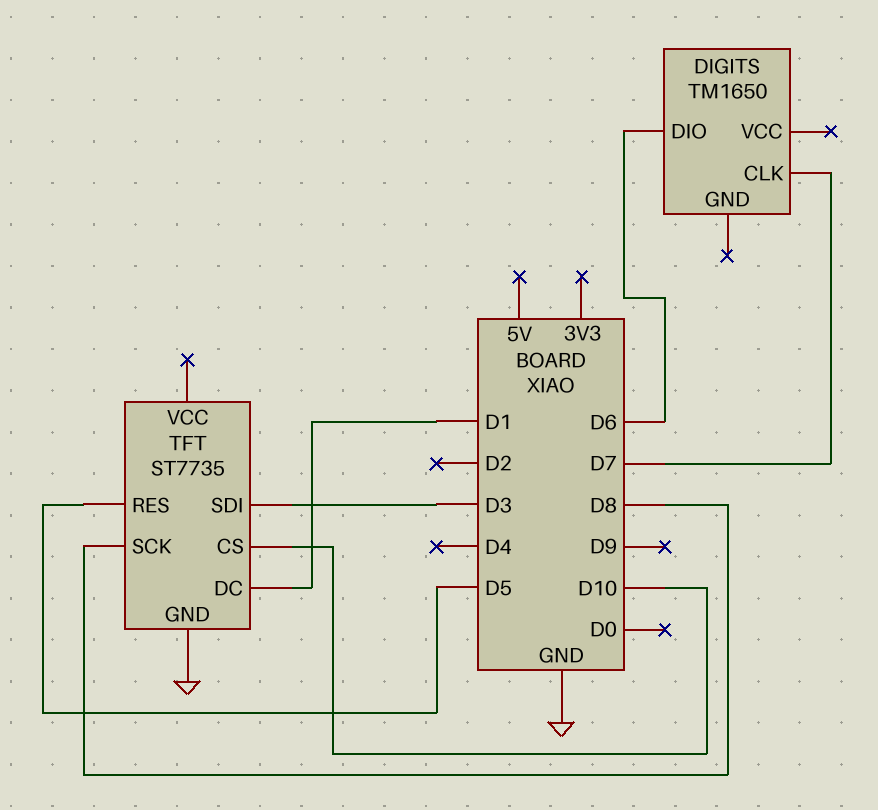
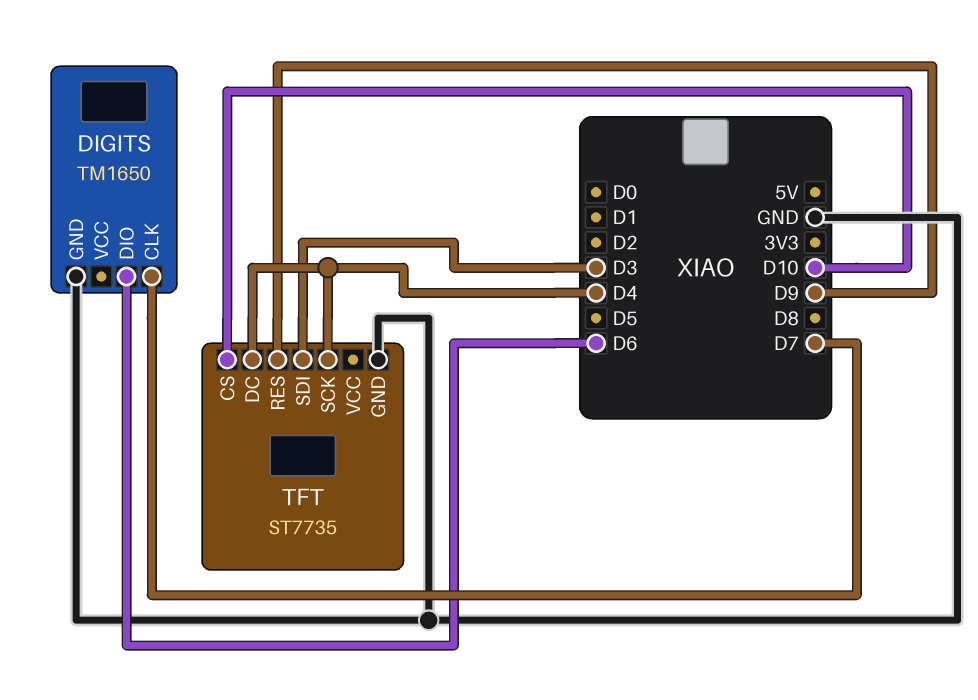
DIGITS pin GND: none -> GND
TFT pin DC: D1 -> D4
TFT pin RES: D5 -> D9
TFT pin SCK: D8 -> D4

